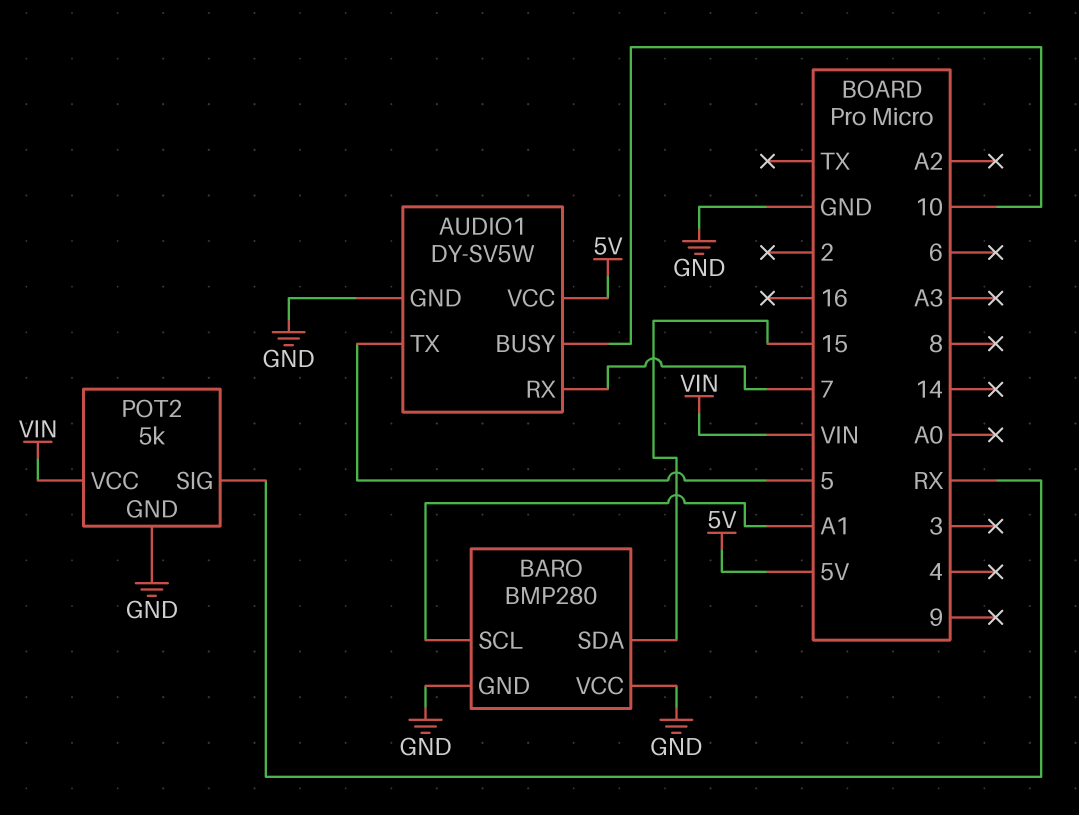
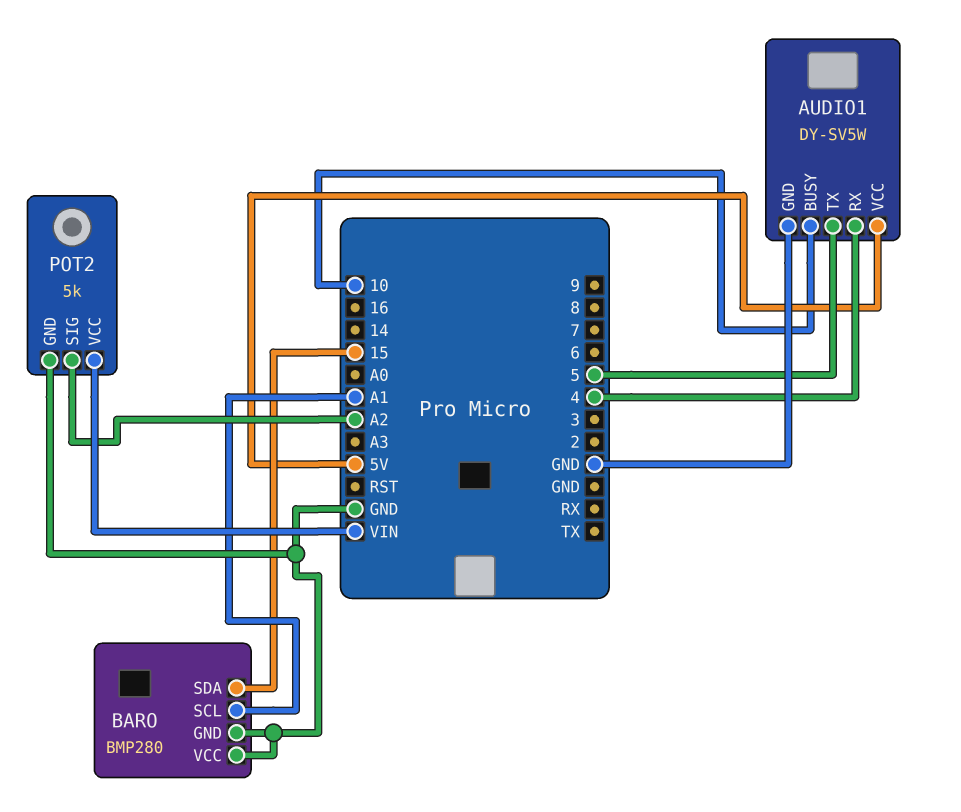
AUDIO1 pin RX: 7 -> 4
POT2 pin SIG: RX -> A2

